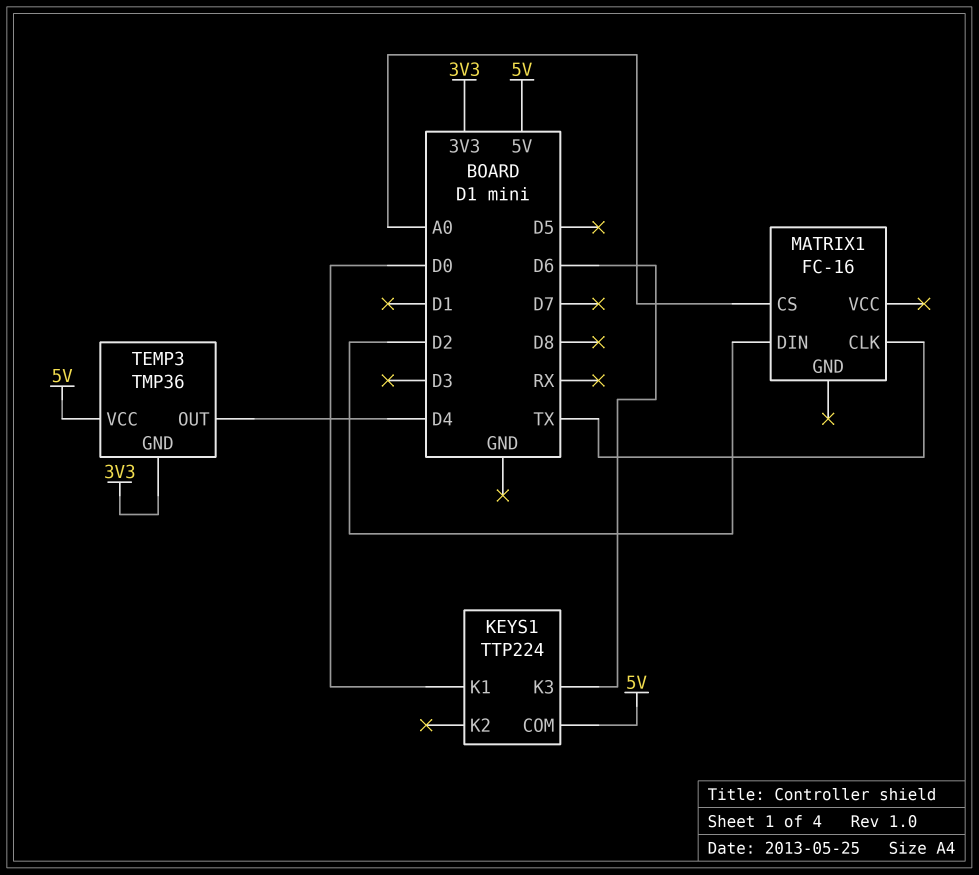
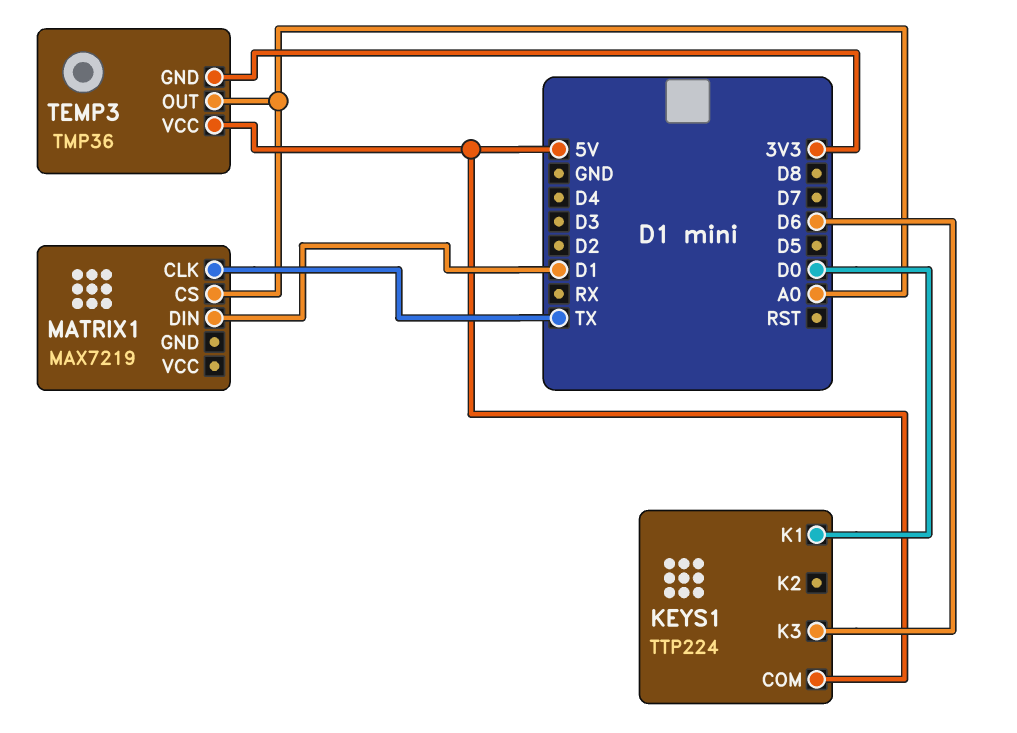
MATRIX1: FC-16 -> MAX7219
MATRIX1 pin DIN: D2 -> D1
TEMP3 pin OUT: D4 -> A0

